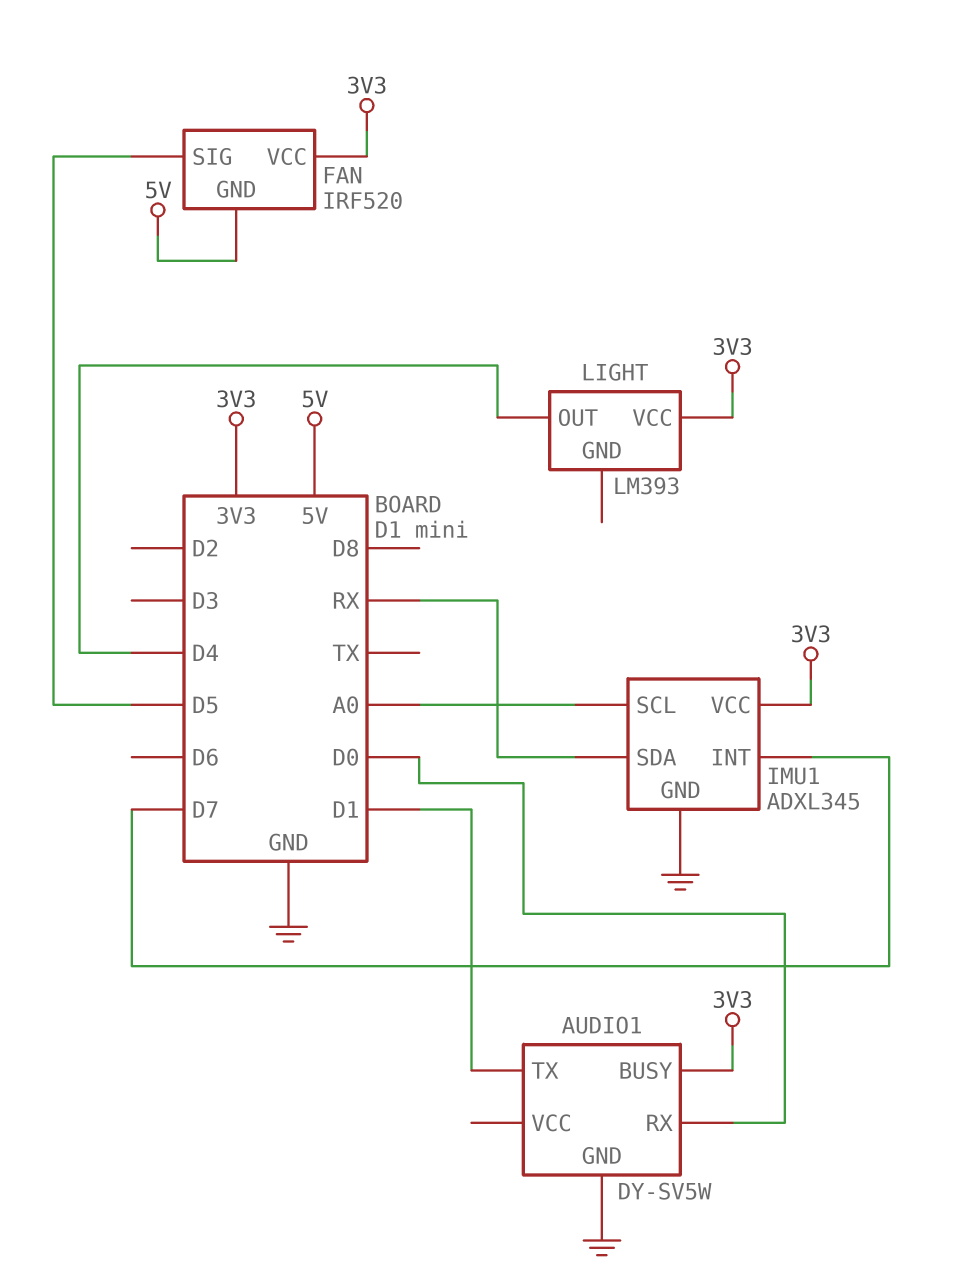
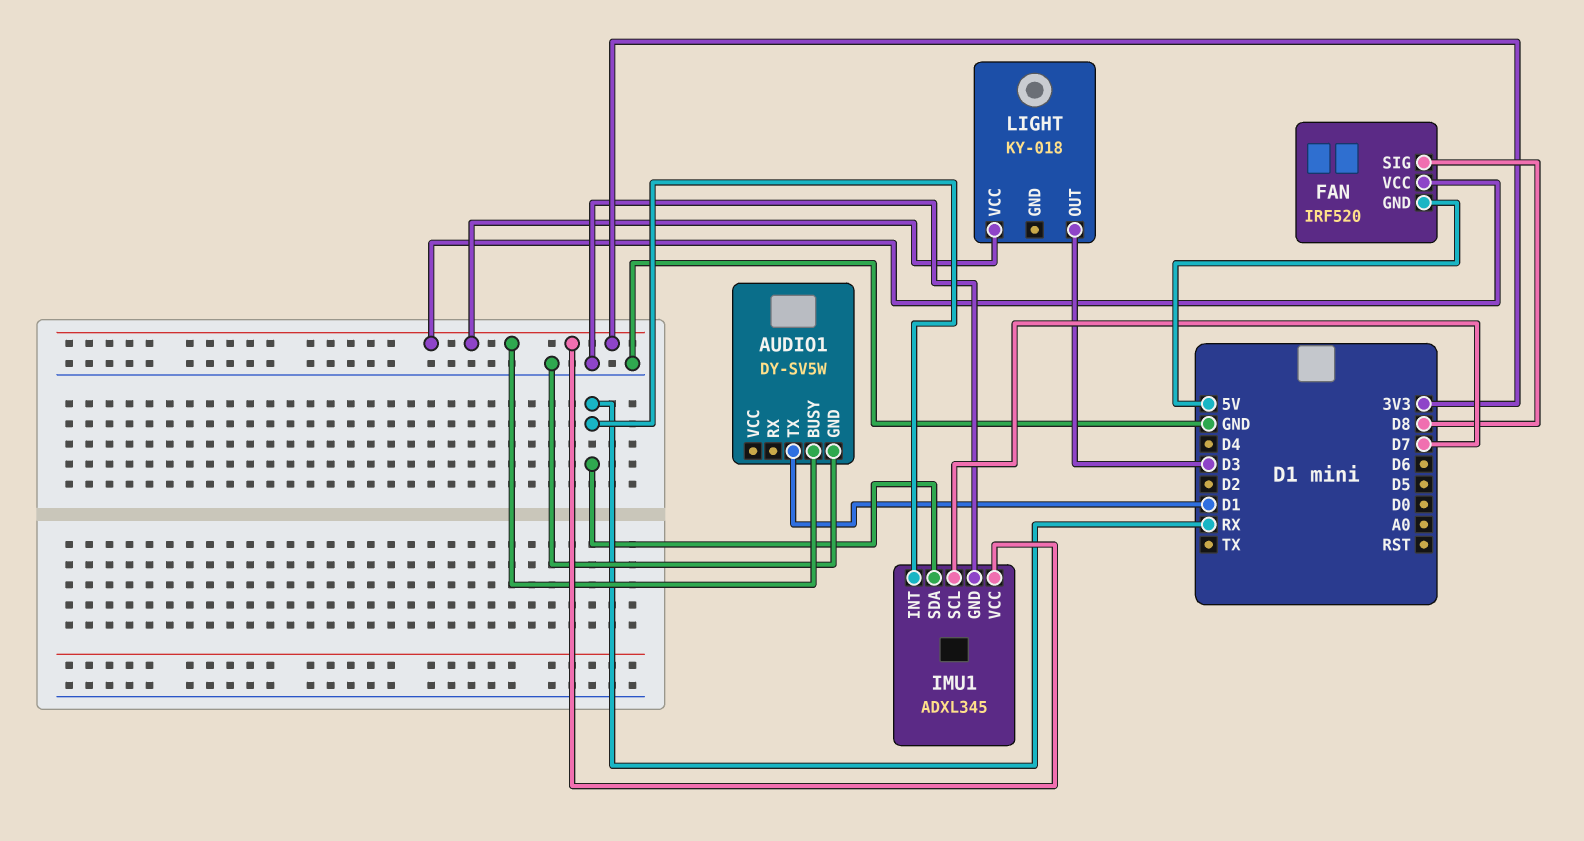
AUDIO1 pin RX: D0 -> none
FAN pin SIG: D5 -> D8
IMU1 pin INT: D7 -> RX
IMU1 pin SCL: A0 -> D7
LIGHT: LM393 -> KY-018
LIGHT pin OUT: D4 -> D3

